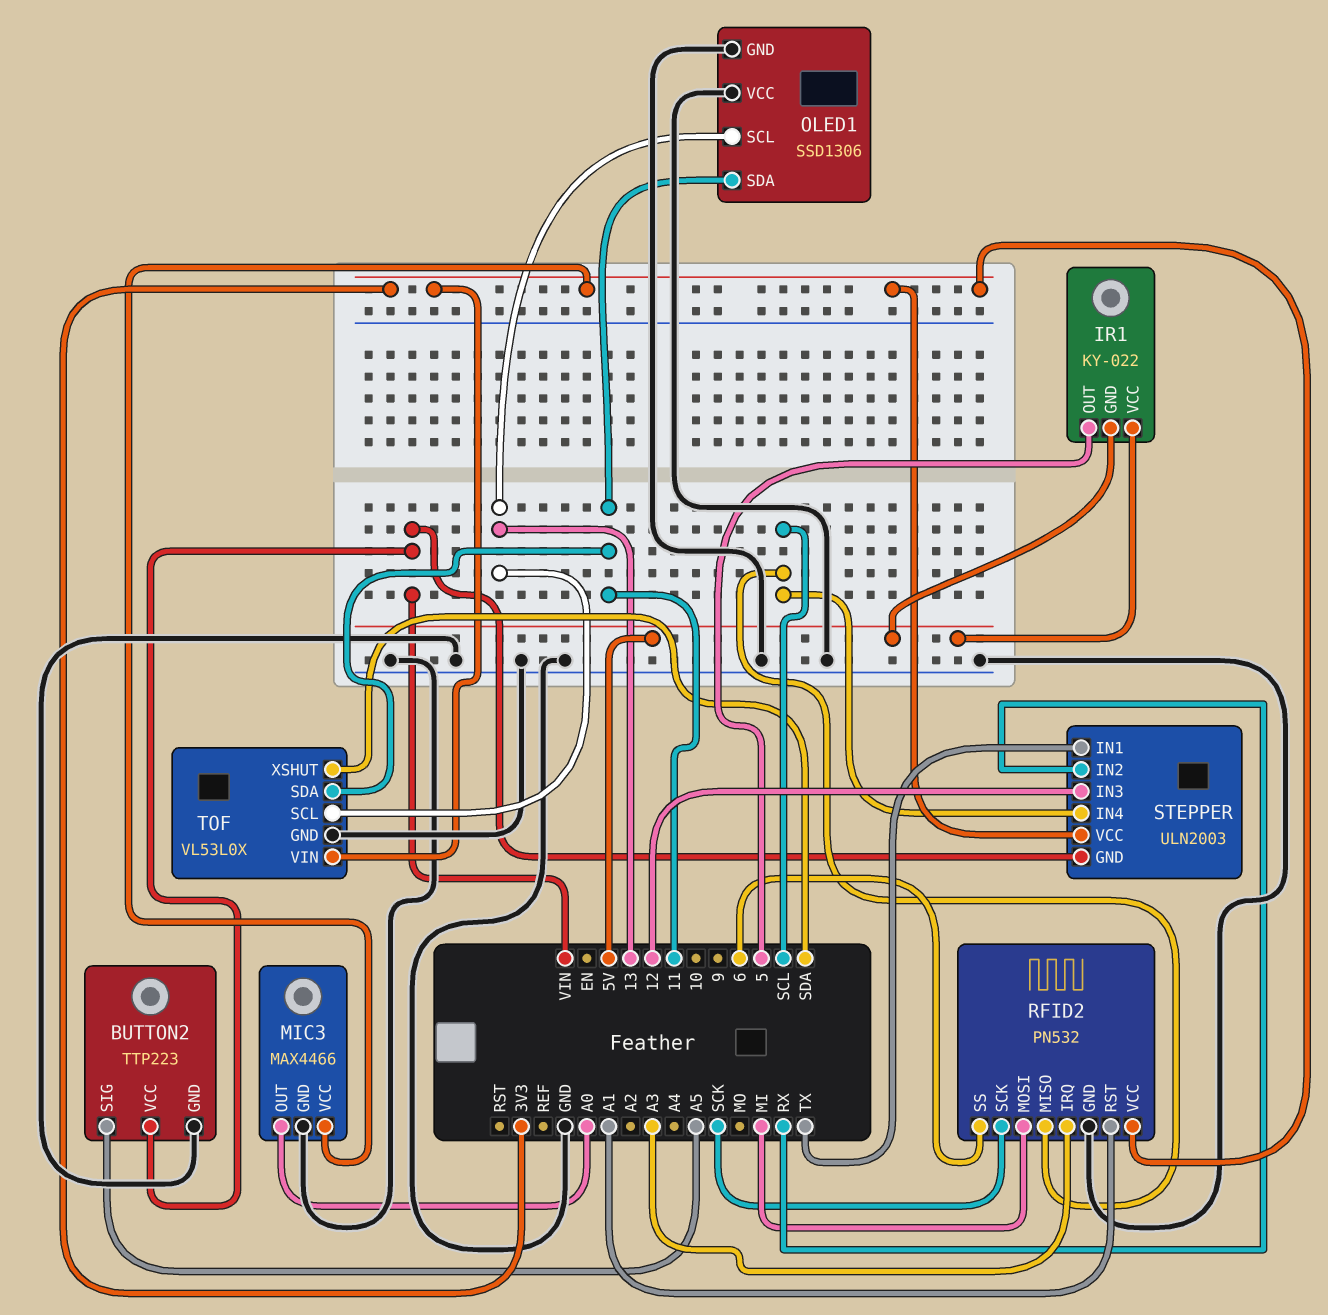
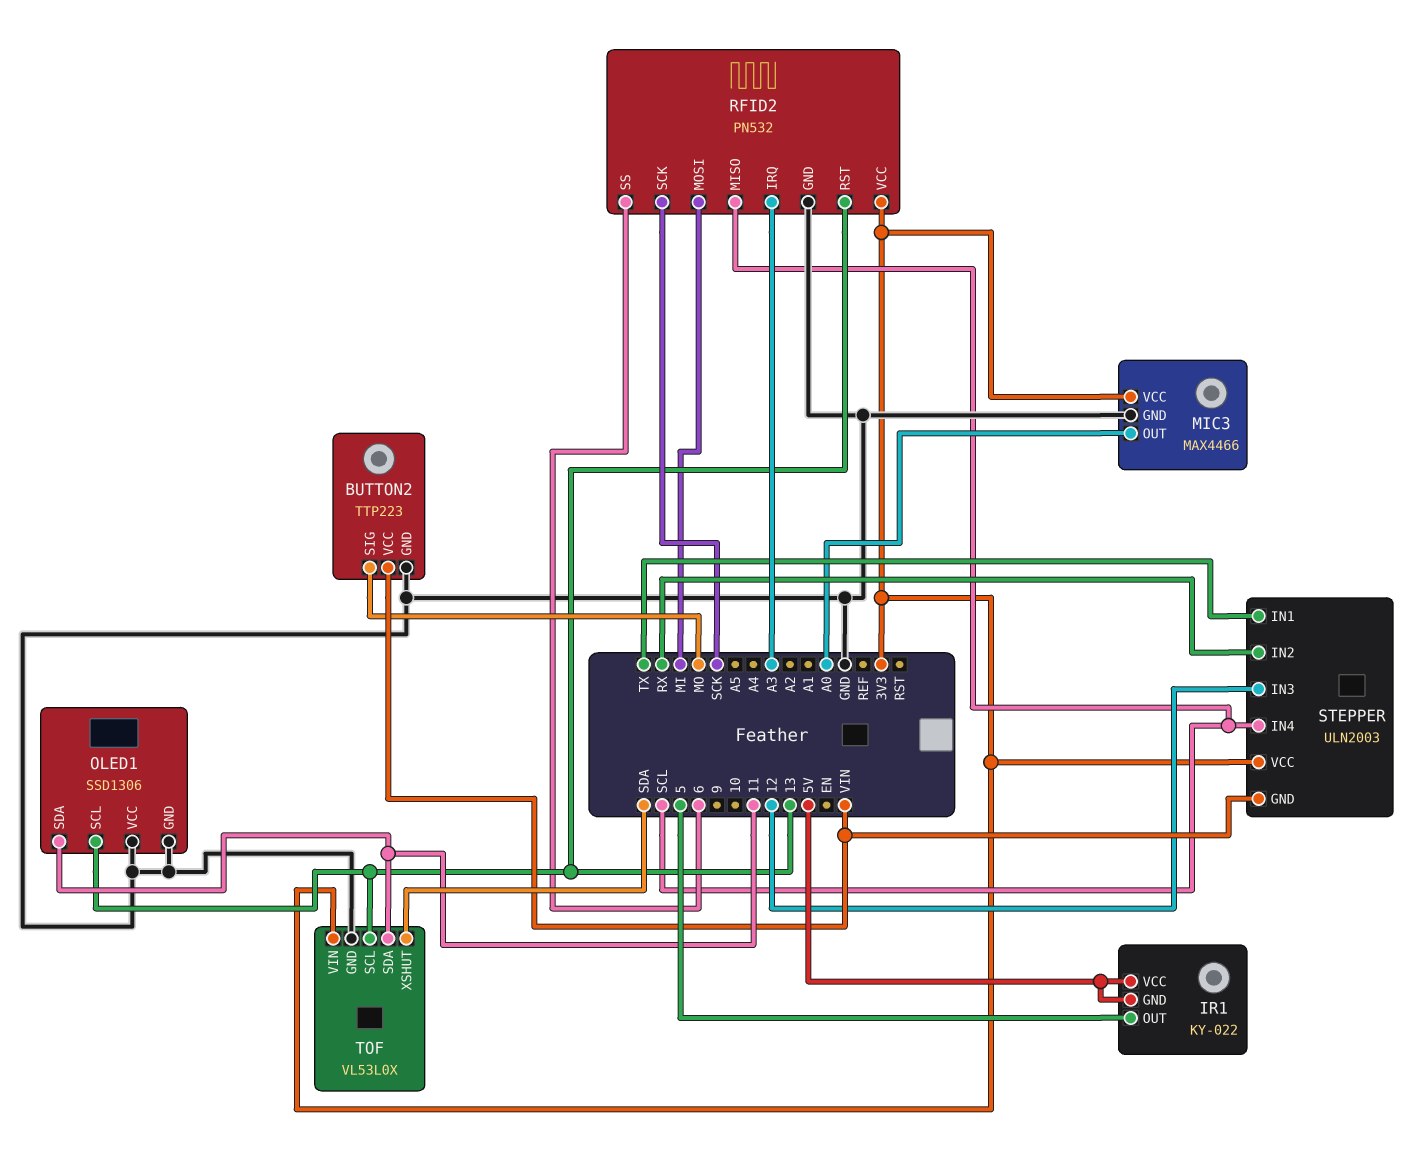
BUTTON2 pin SIG: A5 -> MO
RFID2 pin RST: A1 -> 13

